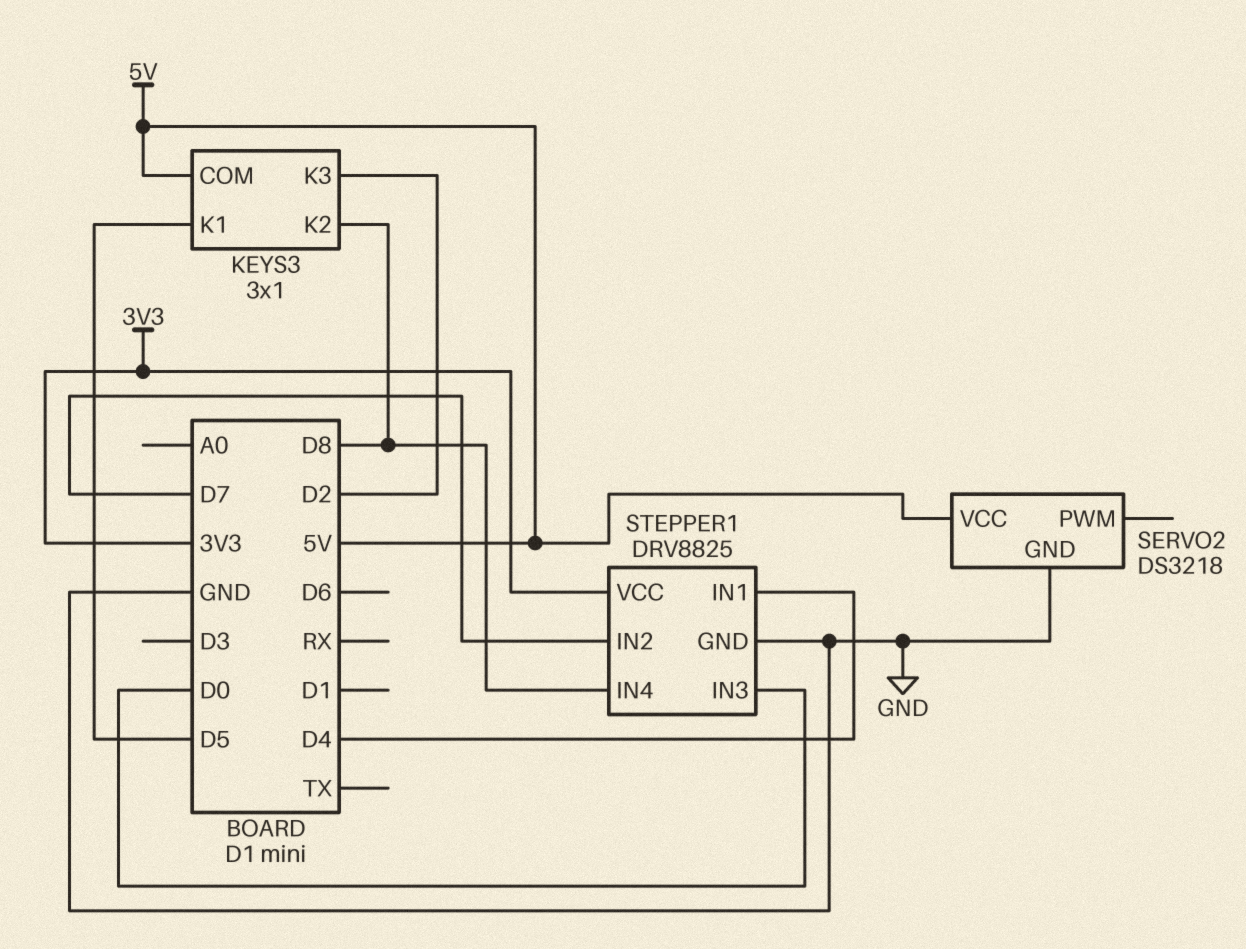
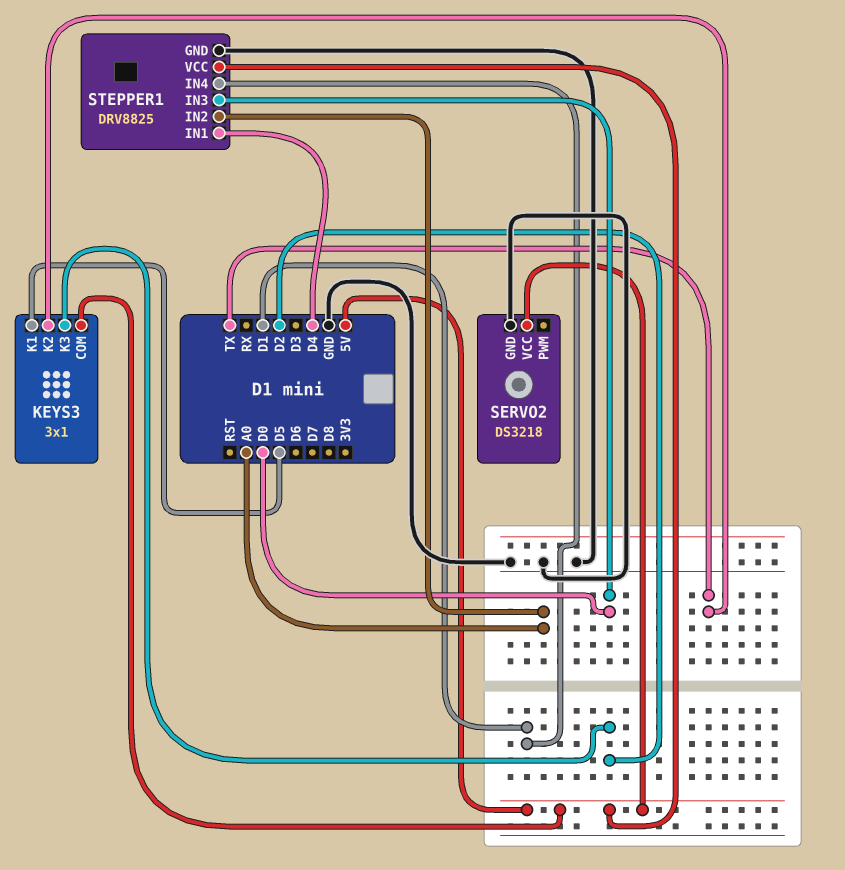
KEYS3 pin K2: D8 -> TX
STEPPER1 pin IN2: D7 -> A0
STEPPER1 pin IN4: D8 -> D1
STEPPER1 pin VCC: 3V3 -> 5V

